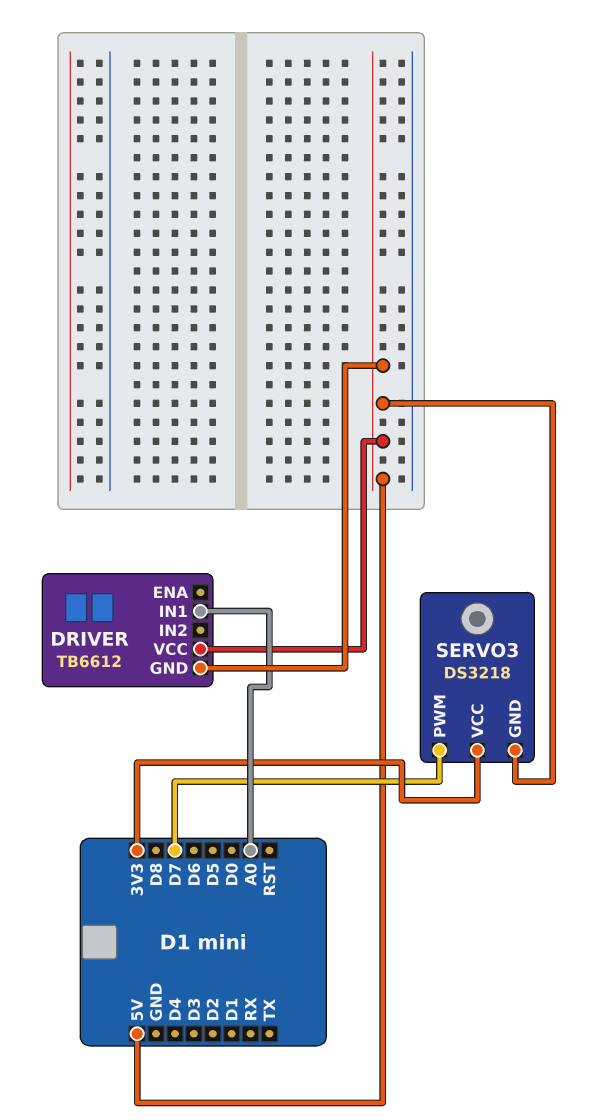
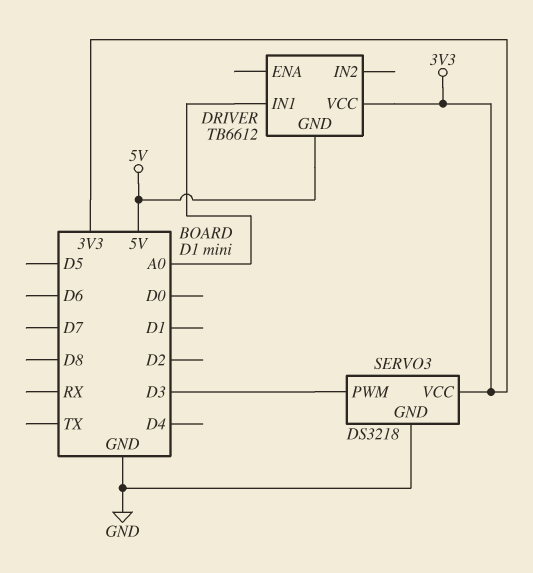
DRIVER pin VCC: 5V -> 3V3
SERVO3 pin GND: 5V -> GND
SERVO3 pin PWM: D7 -> D3

